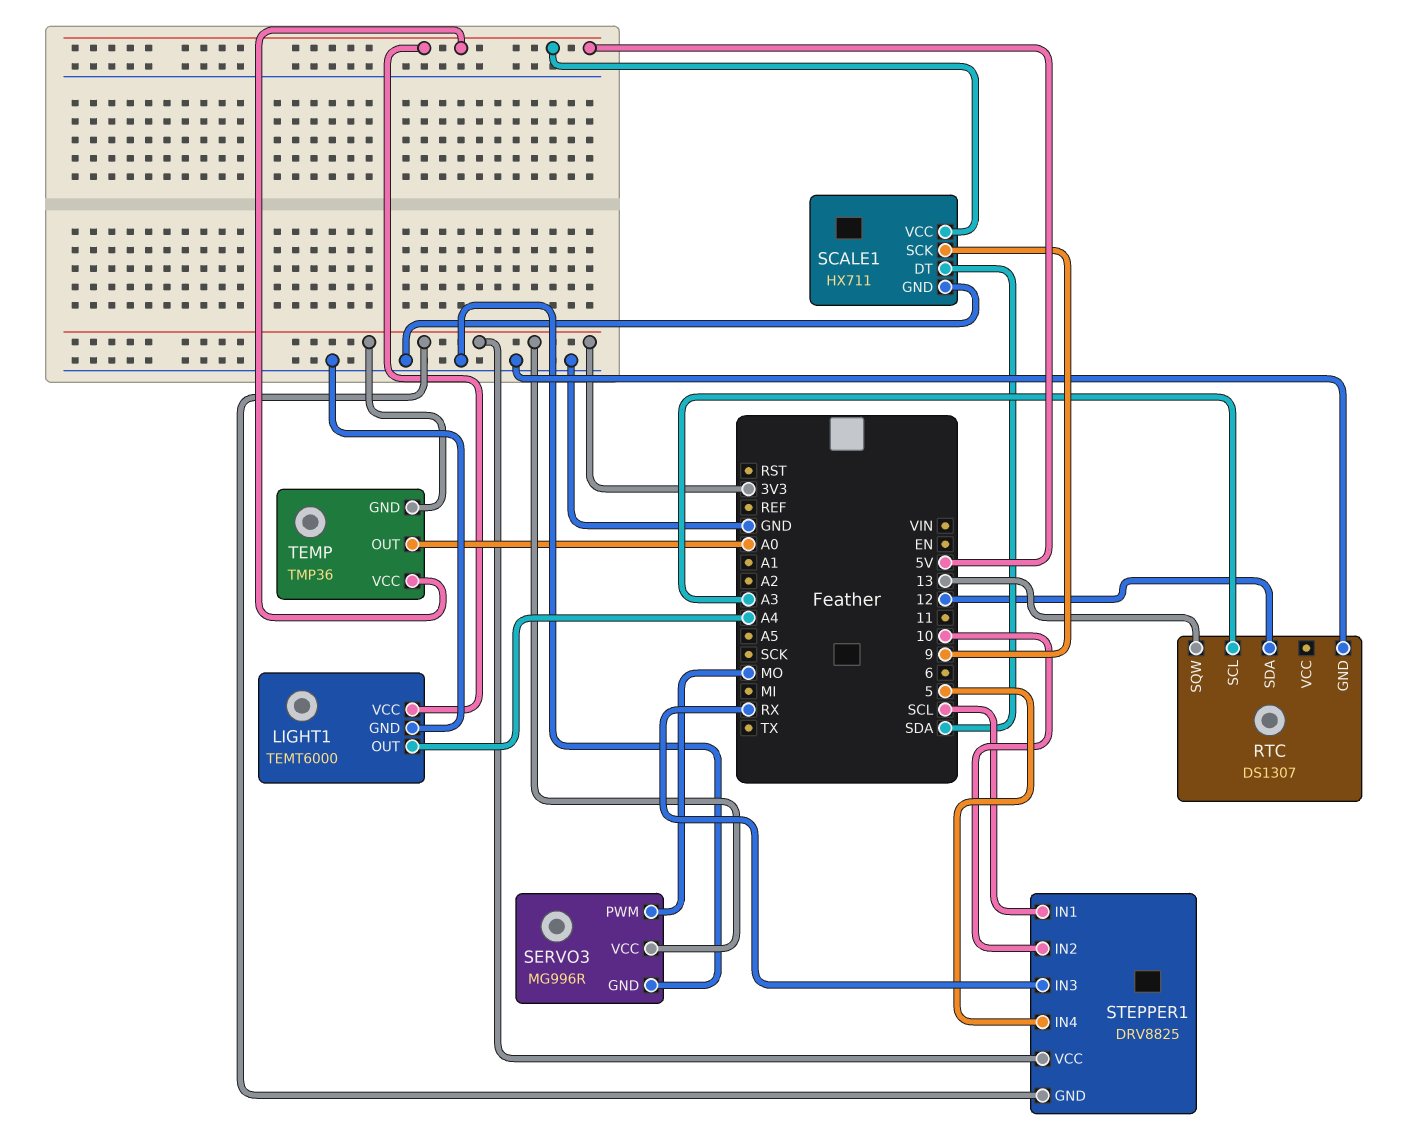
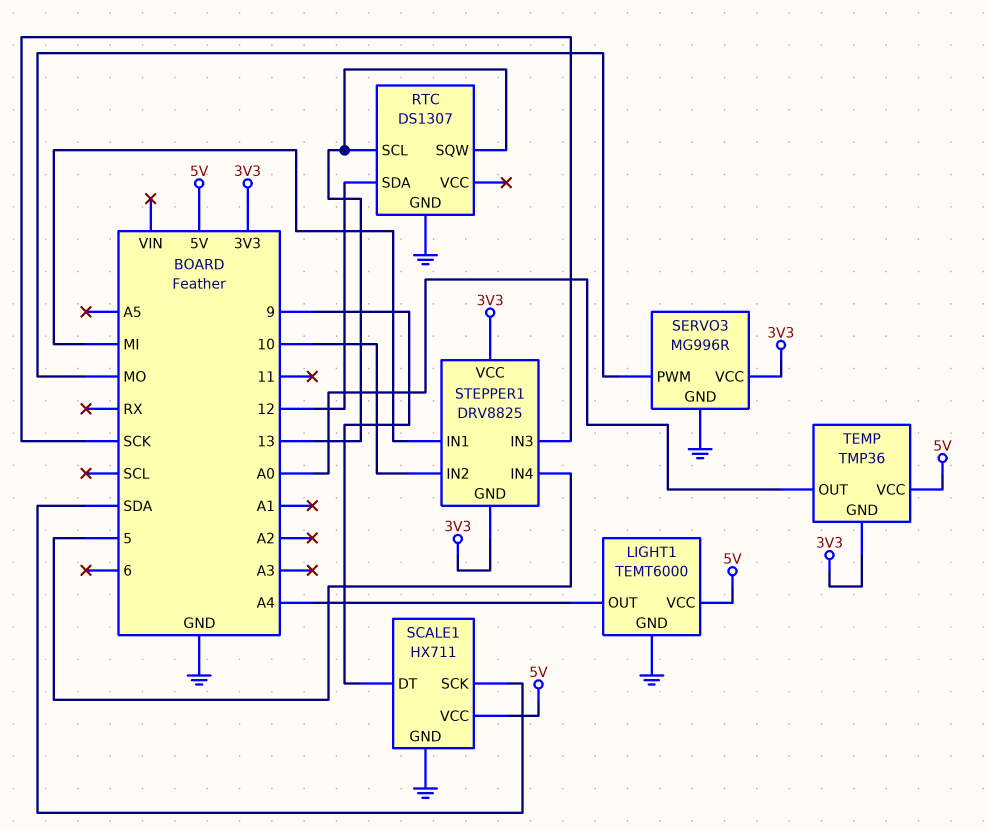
RTC pin SCL: A3 -> 13
SCALE1 pin DT: SDA -> 9
SCALE1 pin SCK: 9 -> SDA
STEPPER1 pin IN1: SCL -> MI
STEPPER1 pin IN3: RX -> SCK

